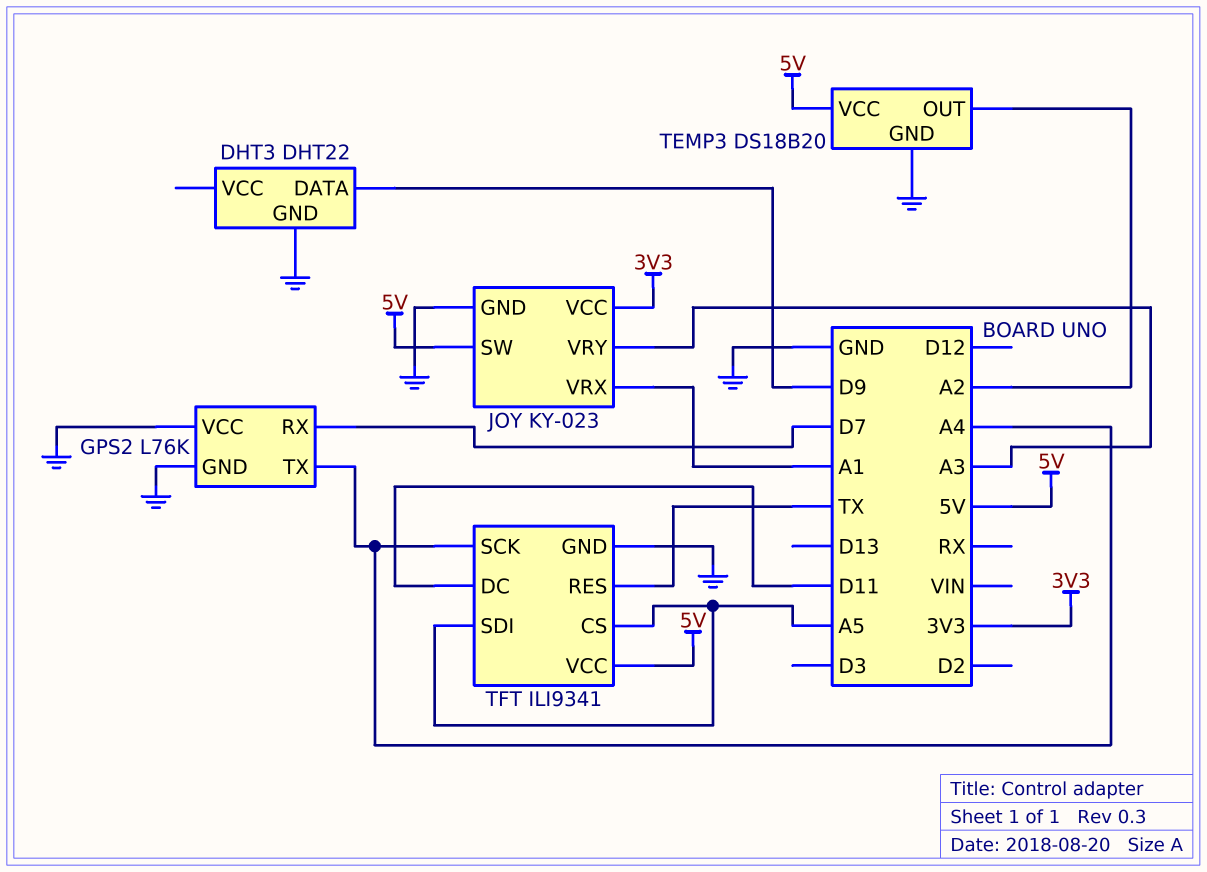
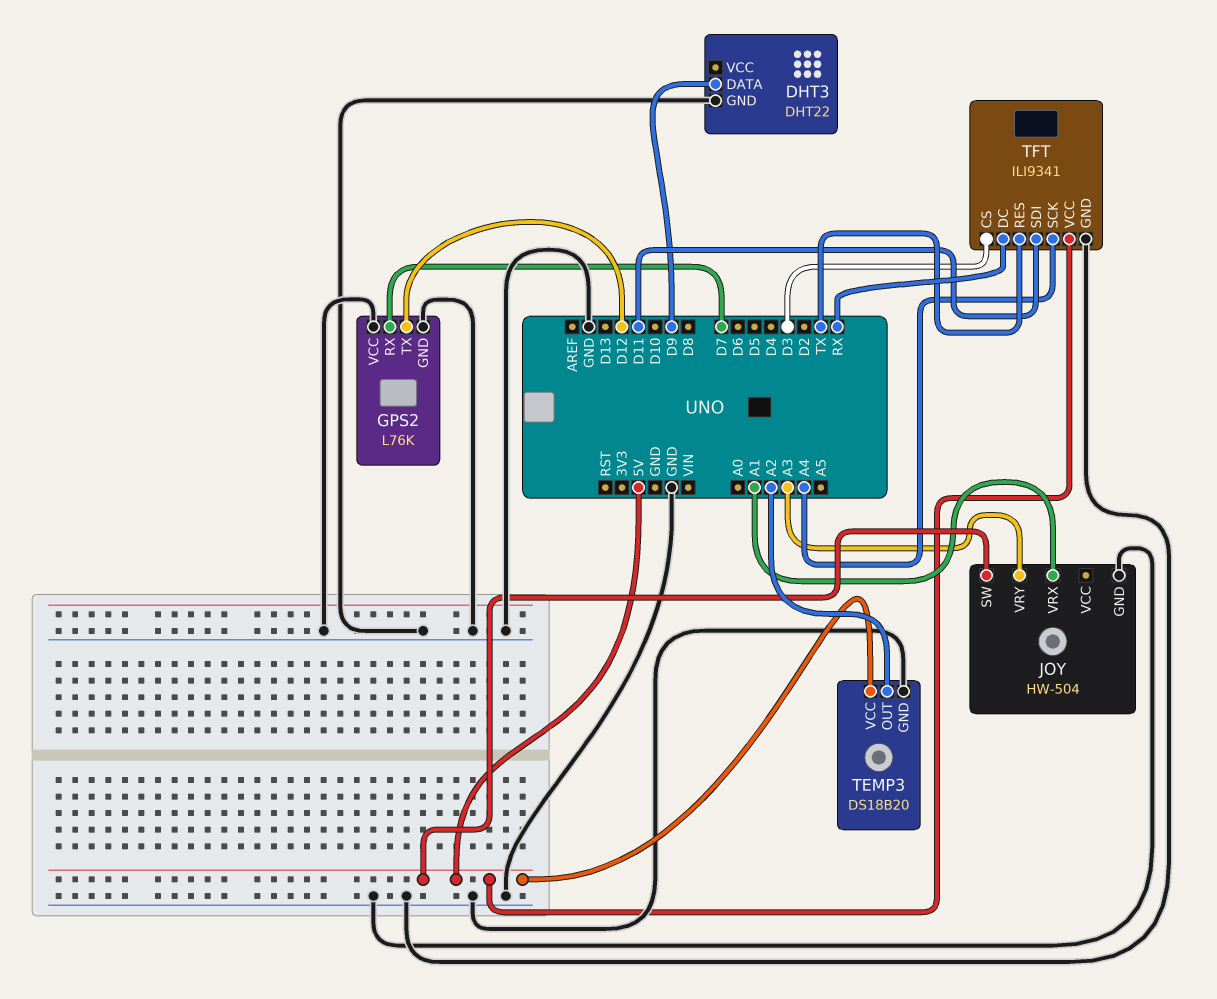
GPS2 pin TX: A4 -> D12
JOY: KY-023 -> HW-504
JOY pin VCC: 3V3 -> none
TFT pin CS: A5 -> D3
TFT pin DC: D11 -> RX
TFT pin SDI: A5 -> D11

